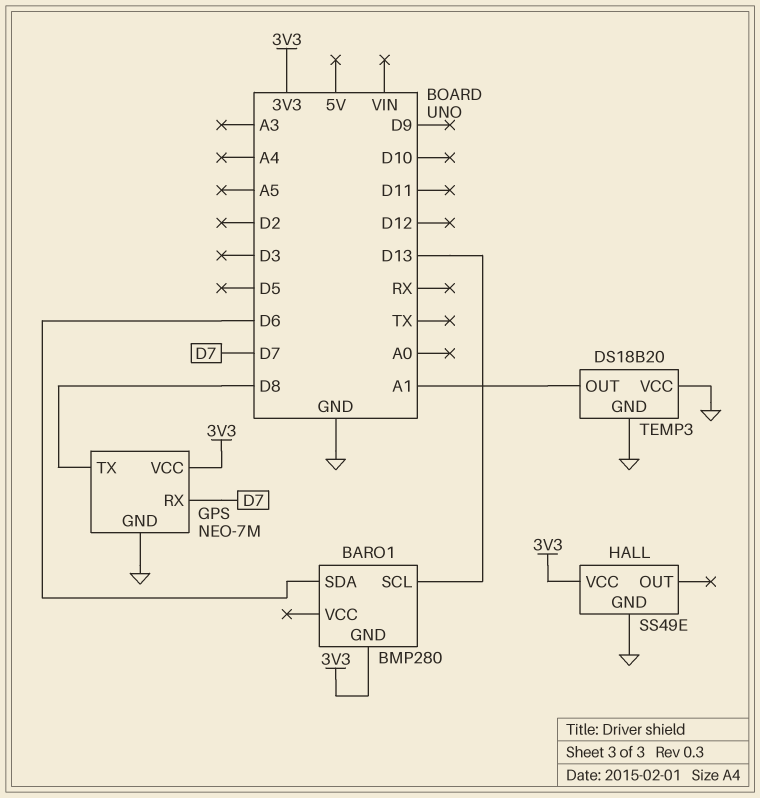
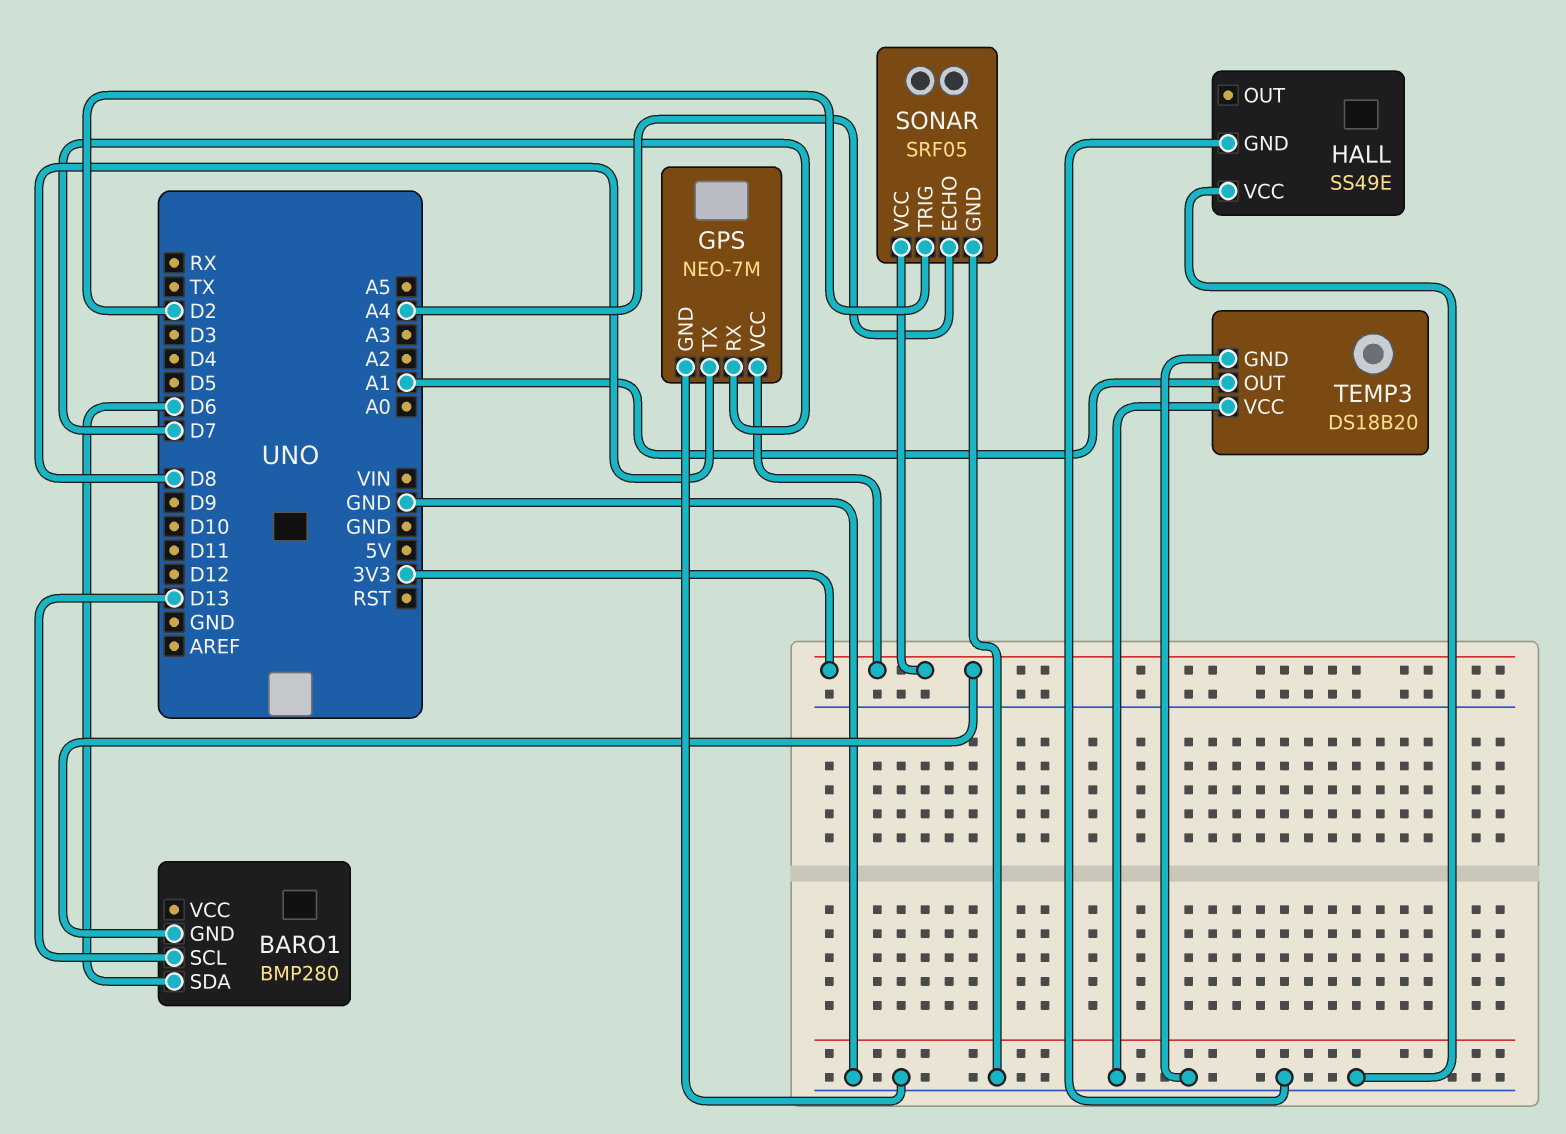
HALL pin VCC: 3V3 -> GND
SONAR: none -> SRF05
SONAR pin ECHO: none -> A4
SONAR pin GND: none -> GND
SONAR pin TRIG: none -> D2
SONAR pin VCC: none -> 3V3

